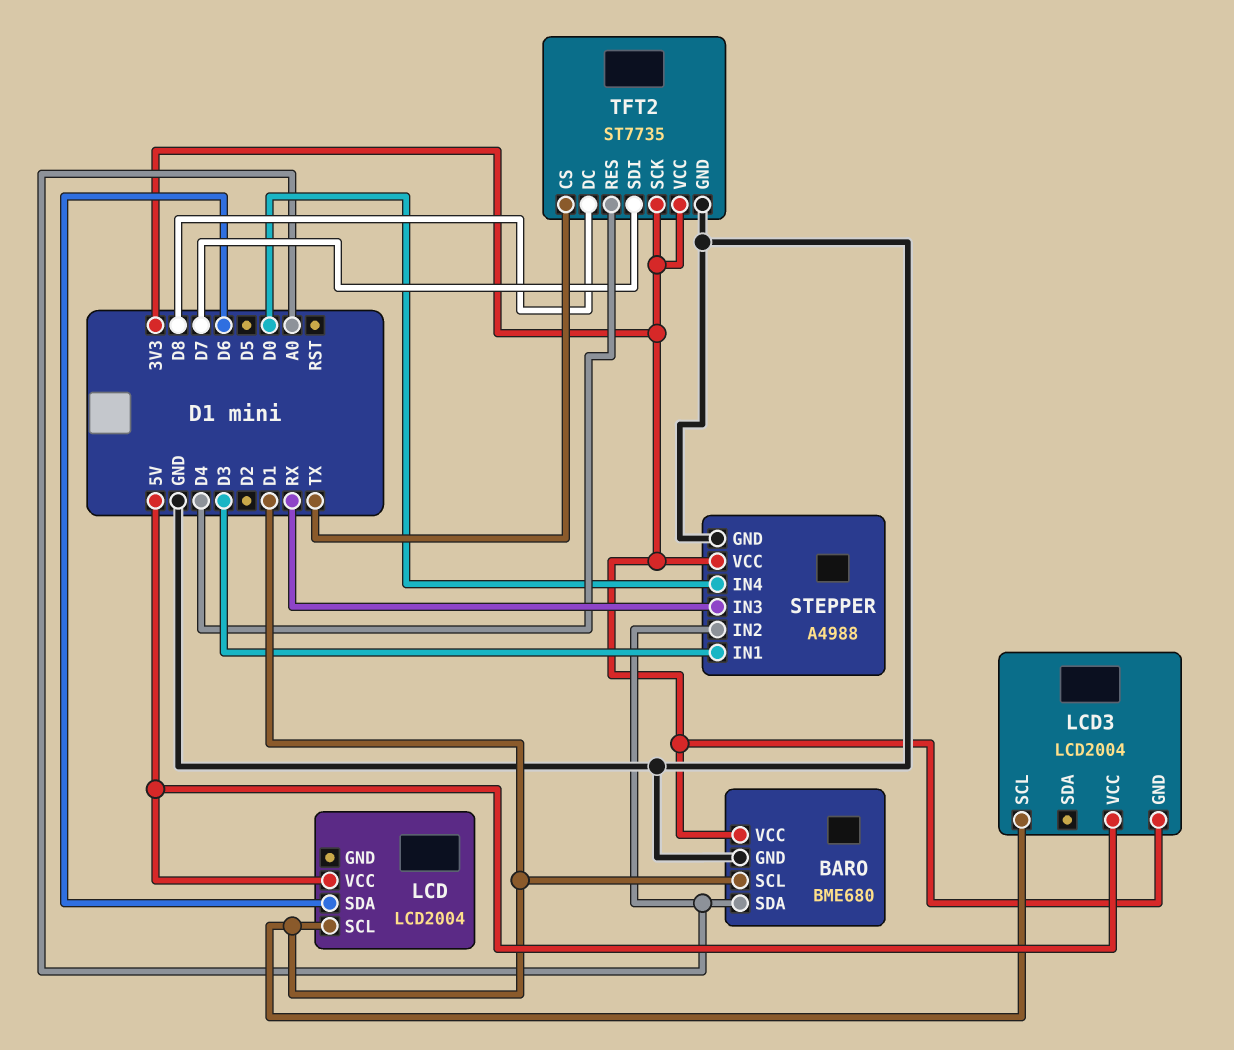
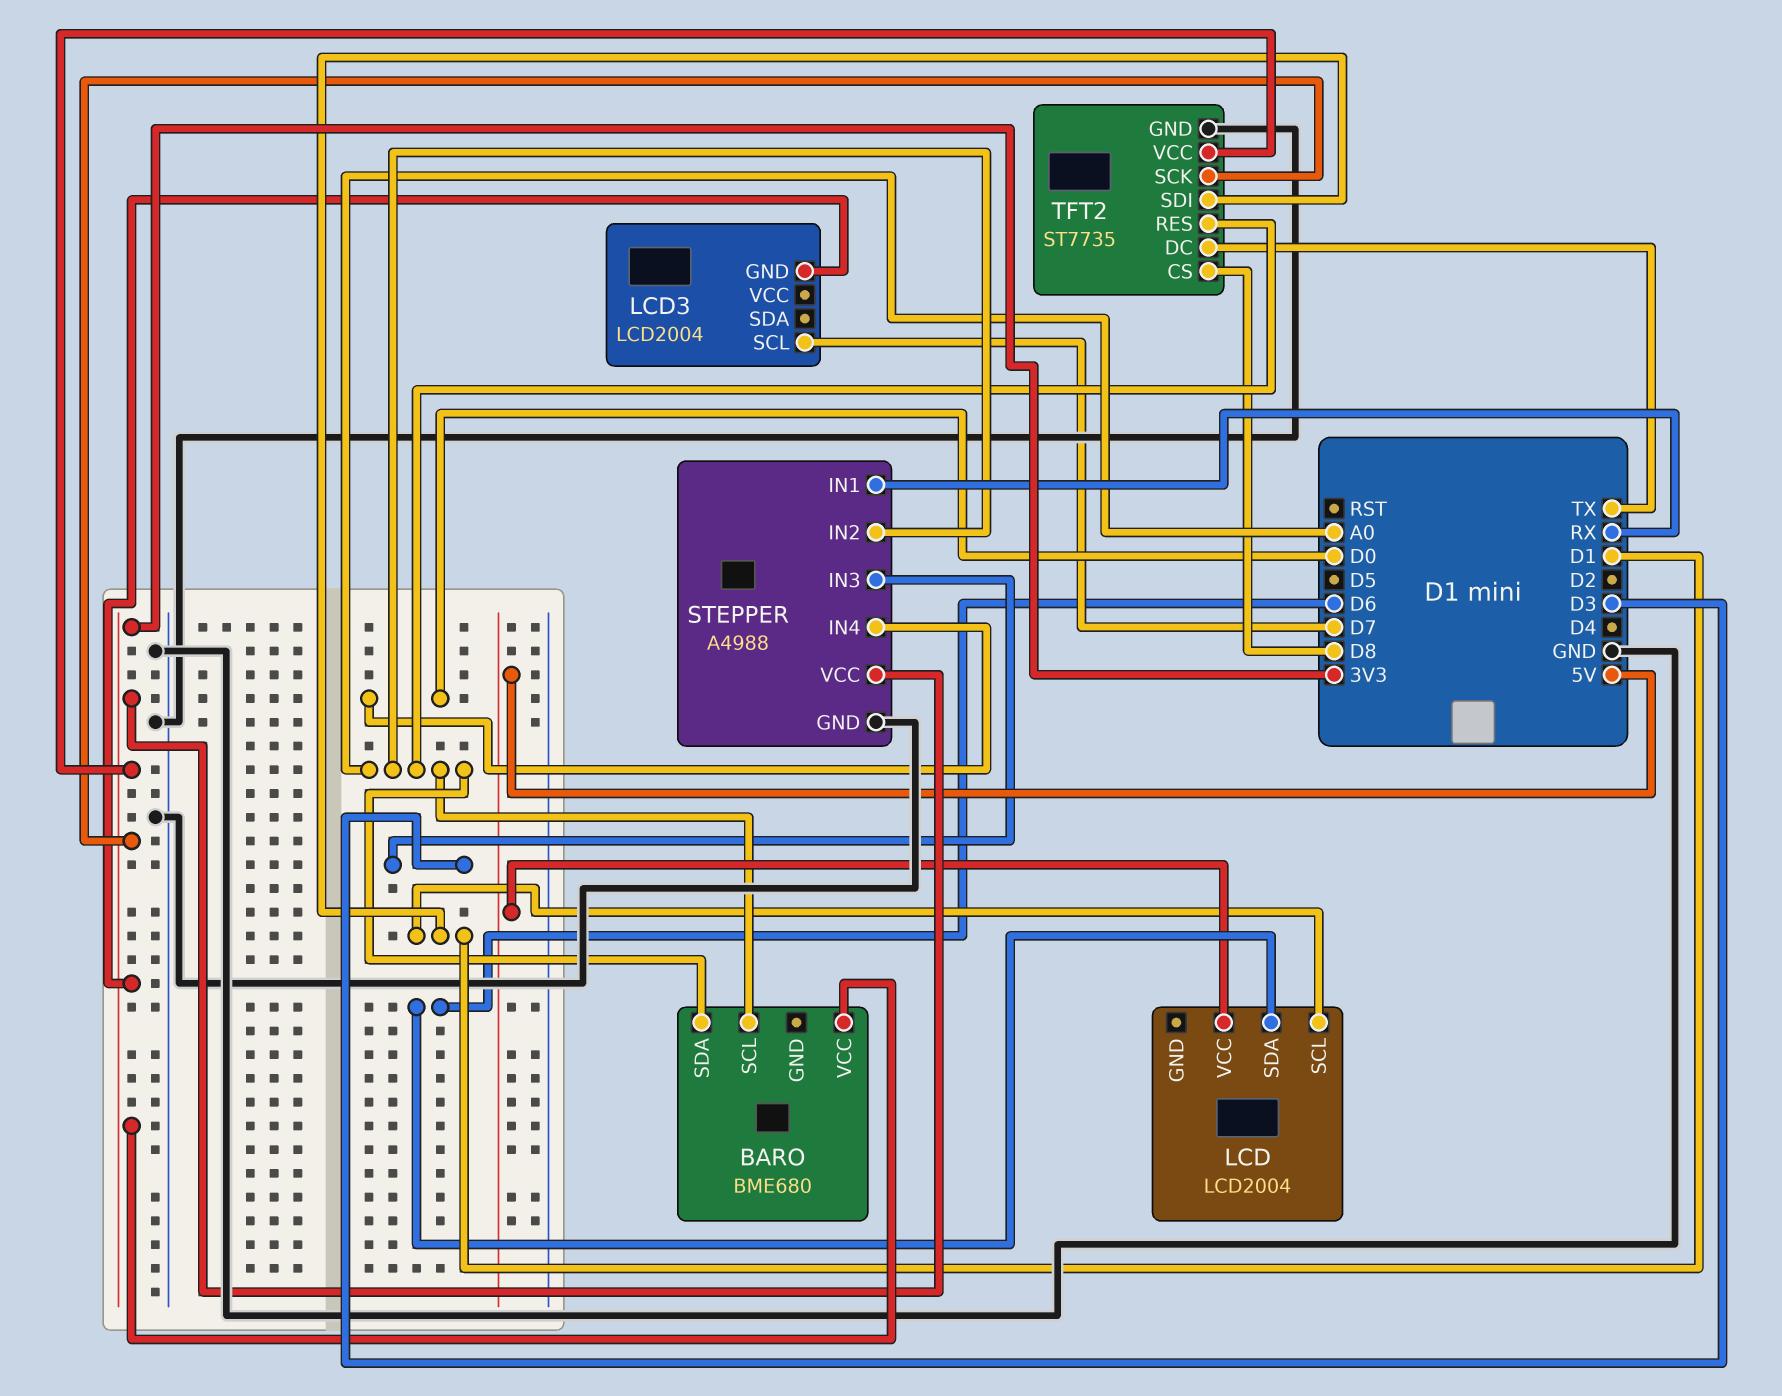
BARO pin GND: GND -> none
BARO pin SCL: D1 -> A0
LCD3 pin SCL: D1 -> D7
LCD3 pin VCC: 5V -> none
STEPPER pin IN1: D3 -> RX
STEPPER pin IN3: RX -> D3
TFT2 pin CS: TX -> D8
TFT2 pin DC: D8 -> TX
TFT2 pin RES: D4 -> A0
TFT2 pin SDI: D7 -> D1

